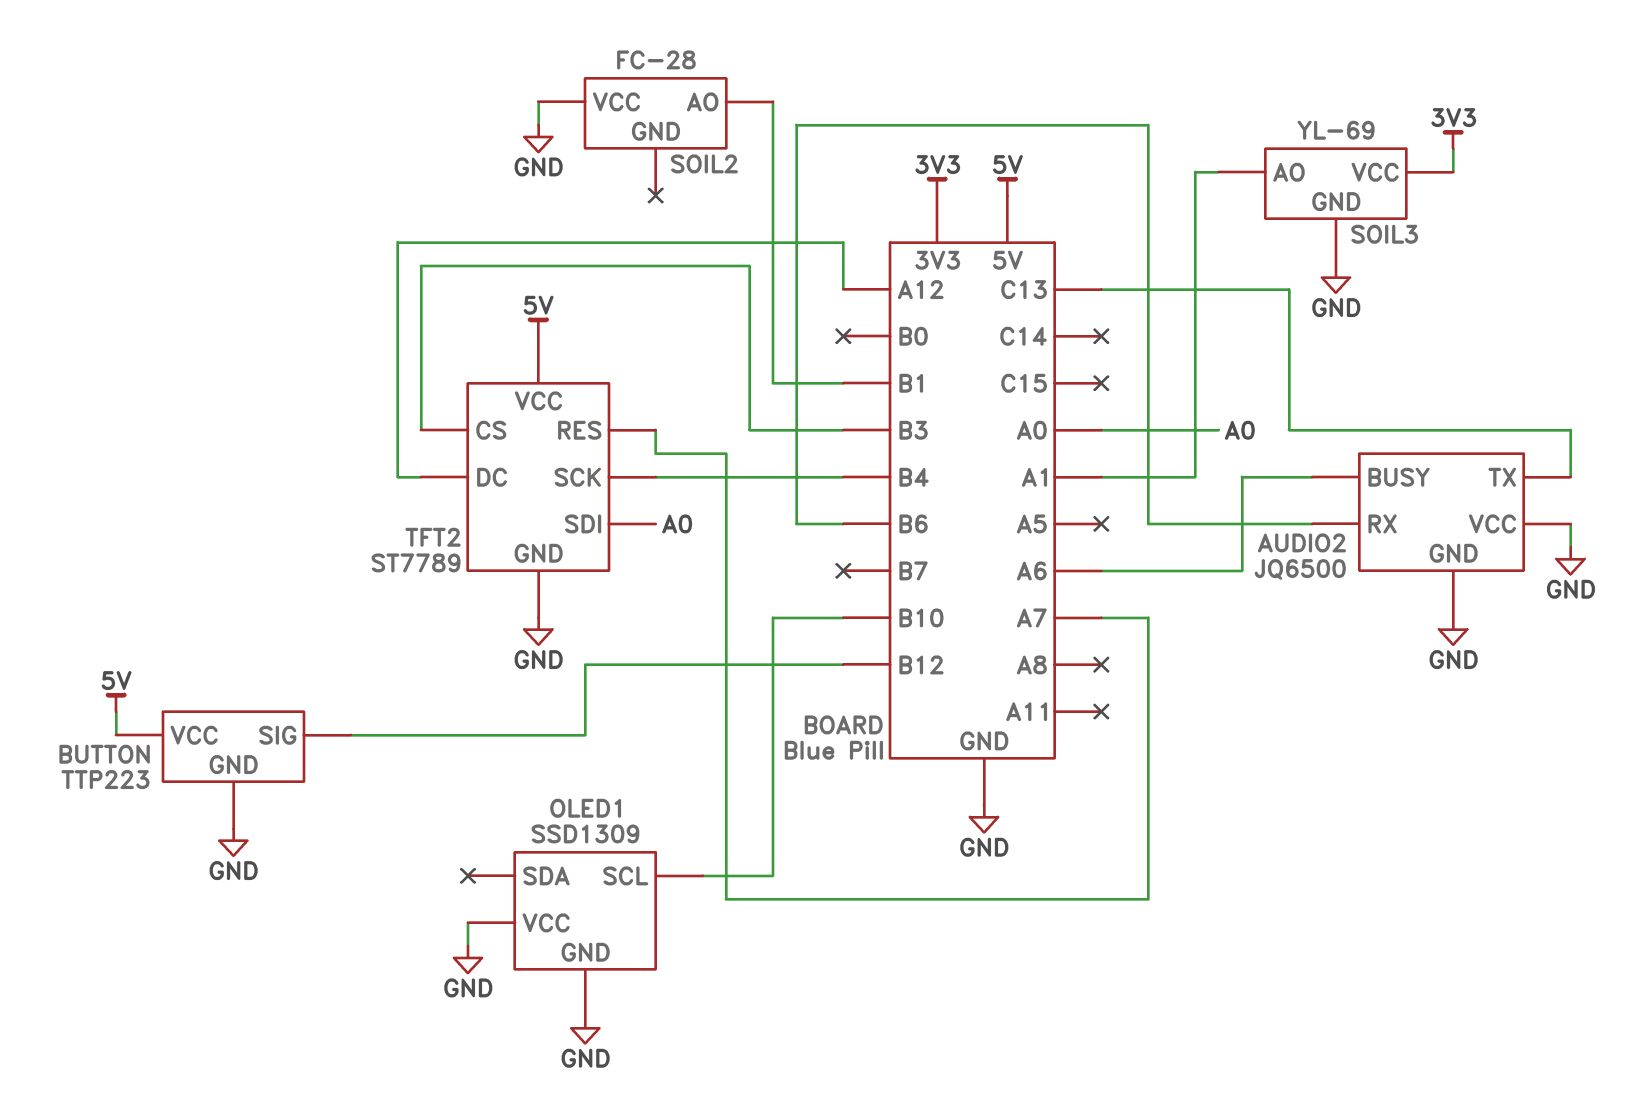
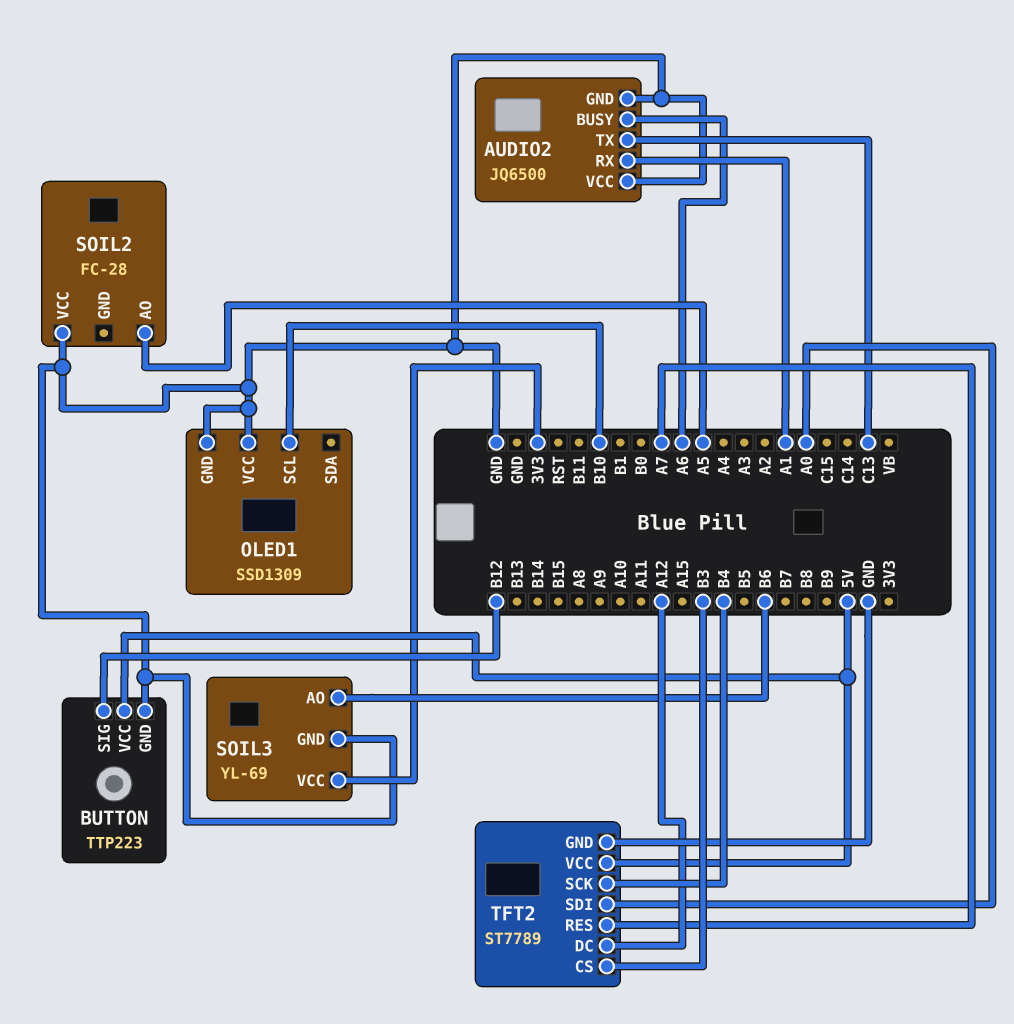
AUDIO2 pin RX: B6 -> A1
SOIL2 pin AO: B1 -> A5
SOIL3 pin AO: A1 -> B6

